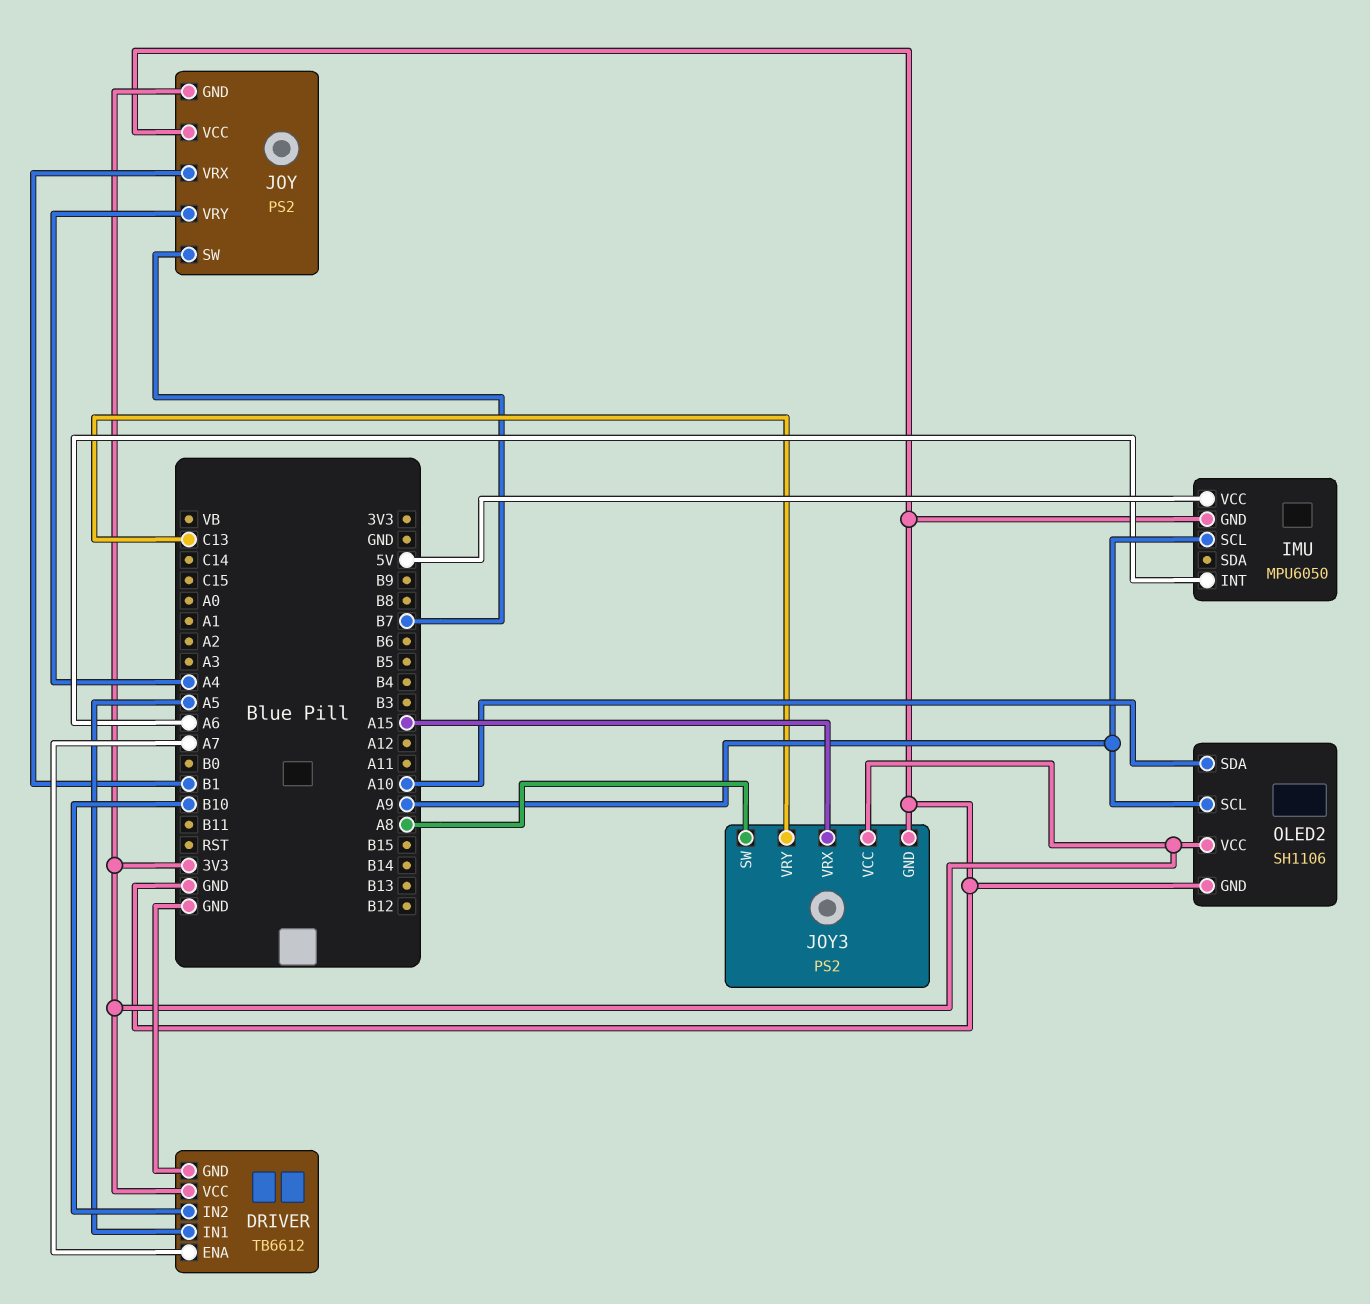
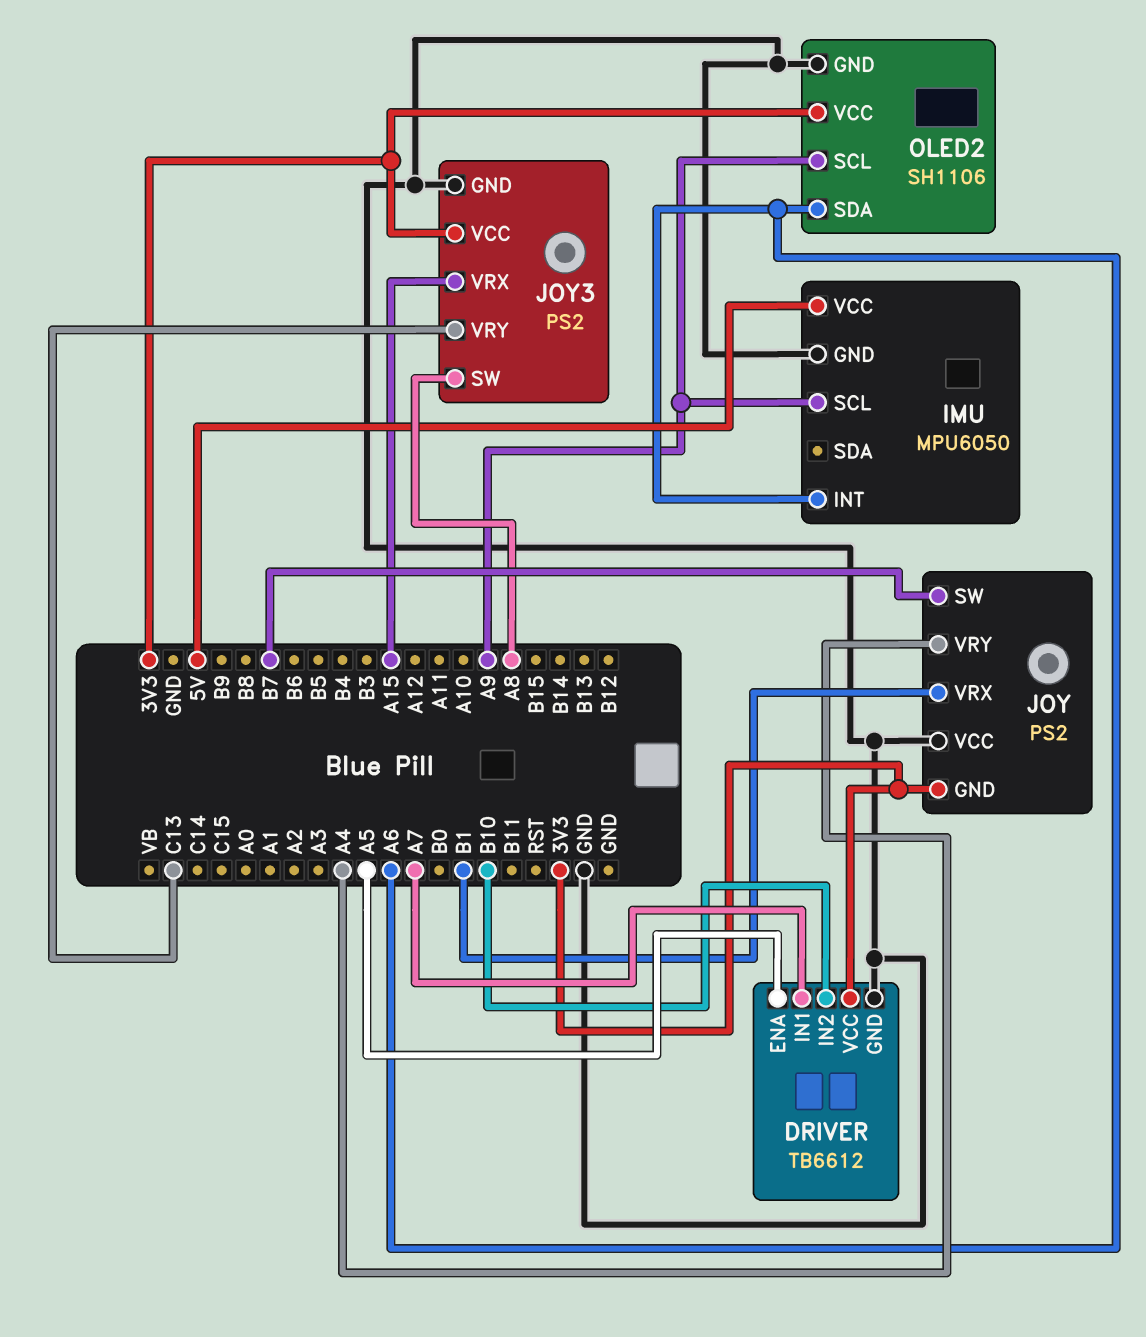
DRIVER pin ENA: A7 -> A5
DRIVER pin IN1: A5 -> A7
OLED2 pin SDA: A10 -> A6

